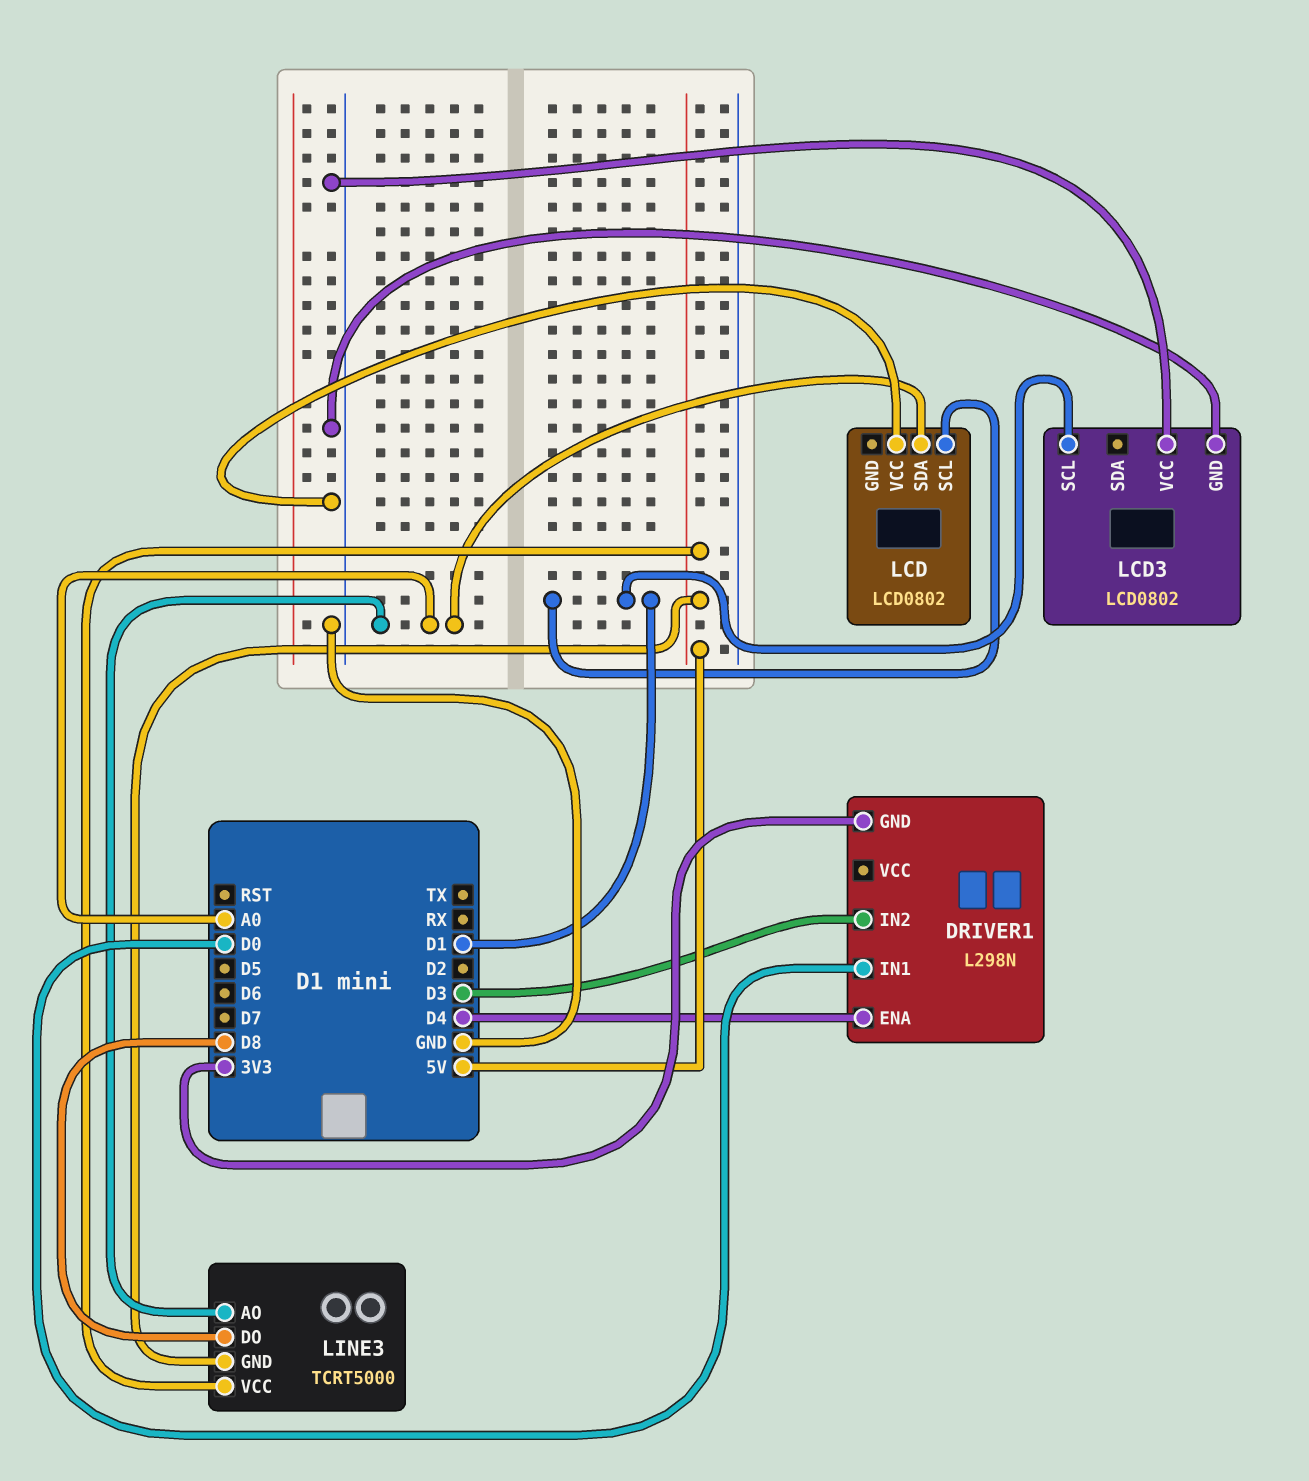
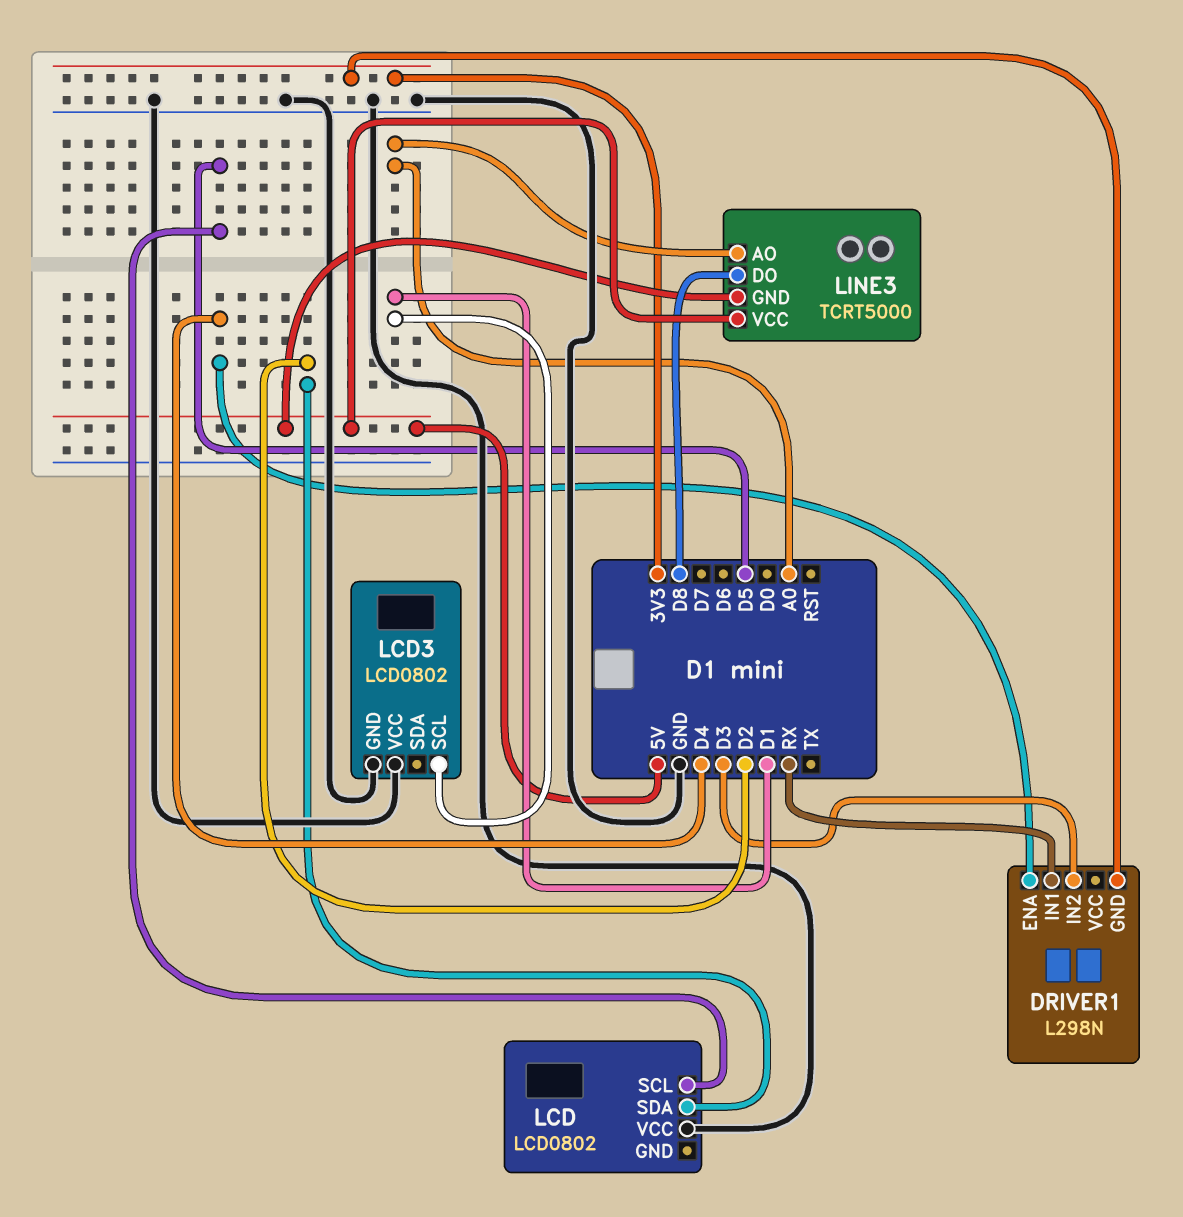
DRIVER1 pin IN1: D0 -> RX
LCD pin SCL: D1 -> D5
LCD pin SDA: A0 -> D2

